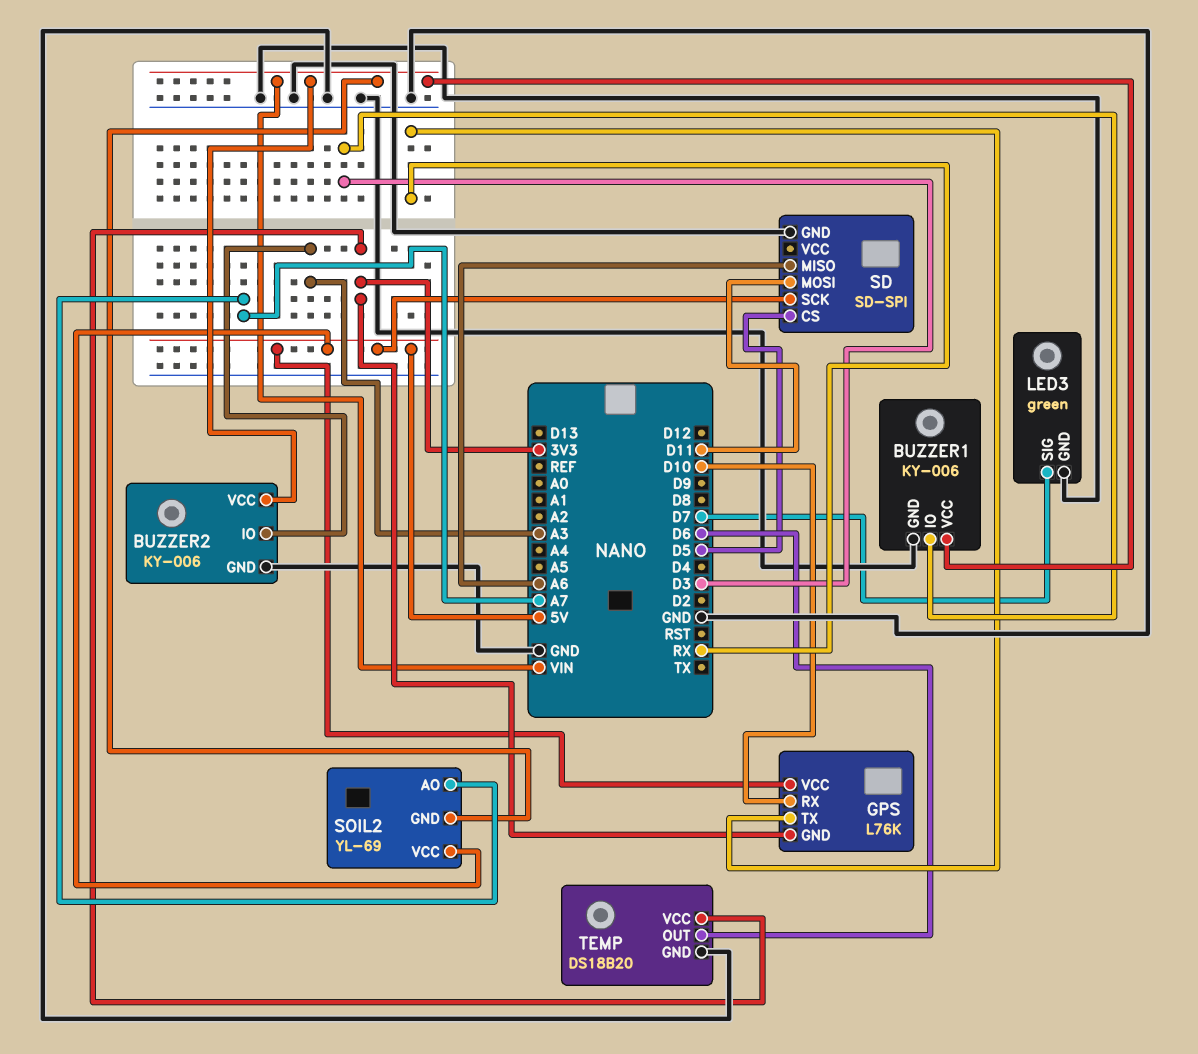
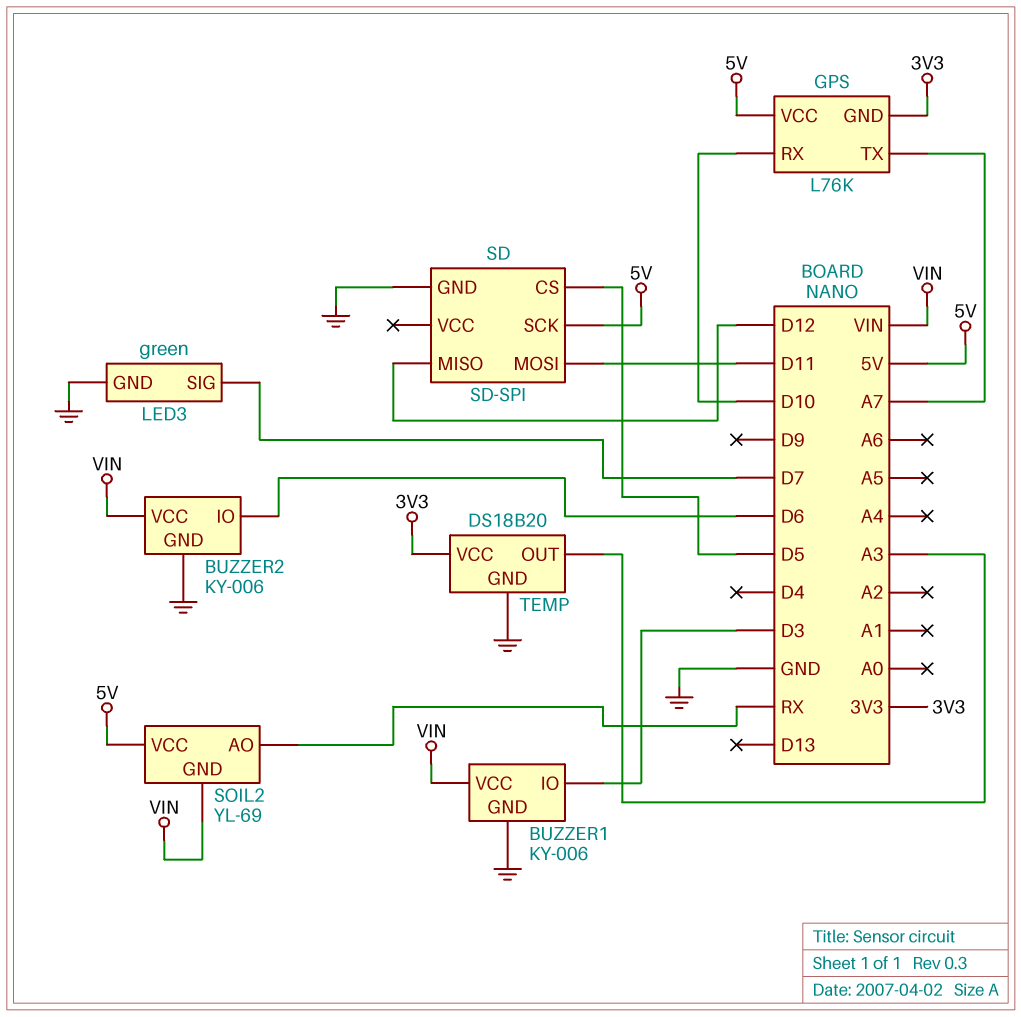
BUZZER2 pin IO: A3 -> D6
GPS pin TX: RX -> A7
SD pin MISO: A6 -> D12
SOIL2 pin AO: A7 -> RX
TEMP pin OUT: D6 -> A3

